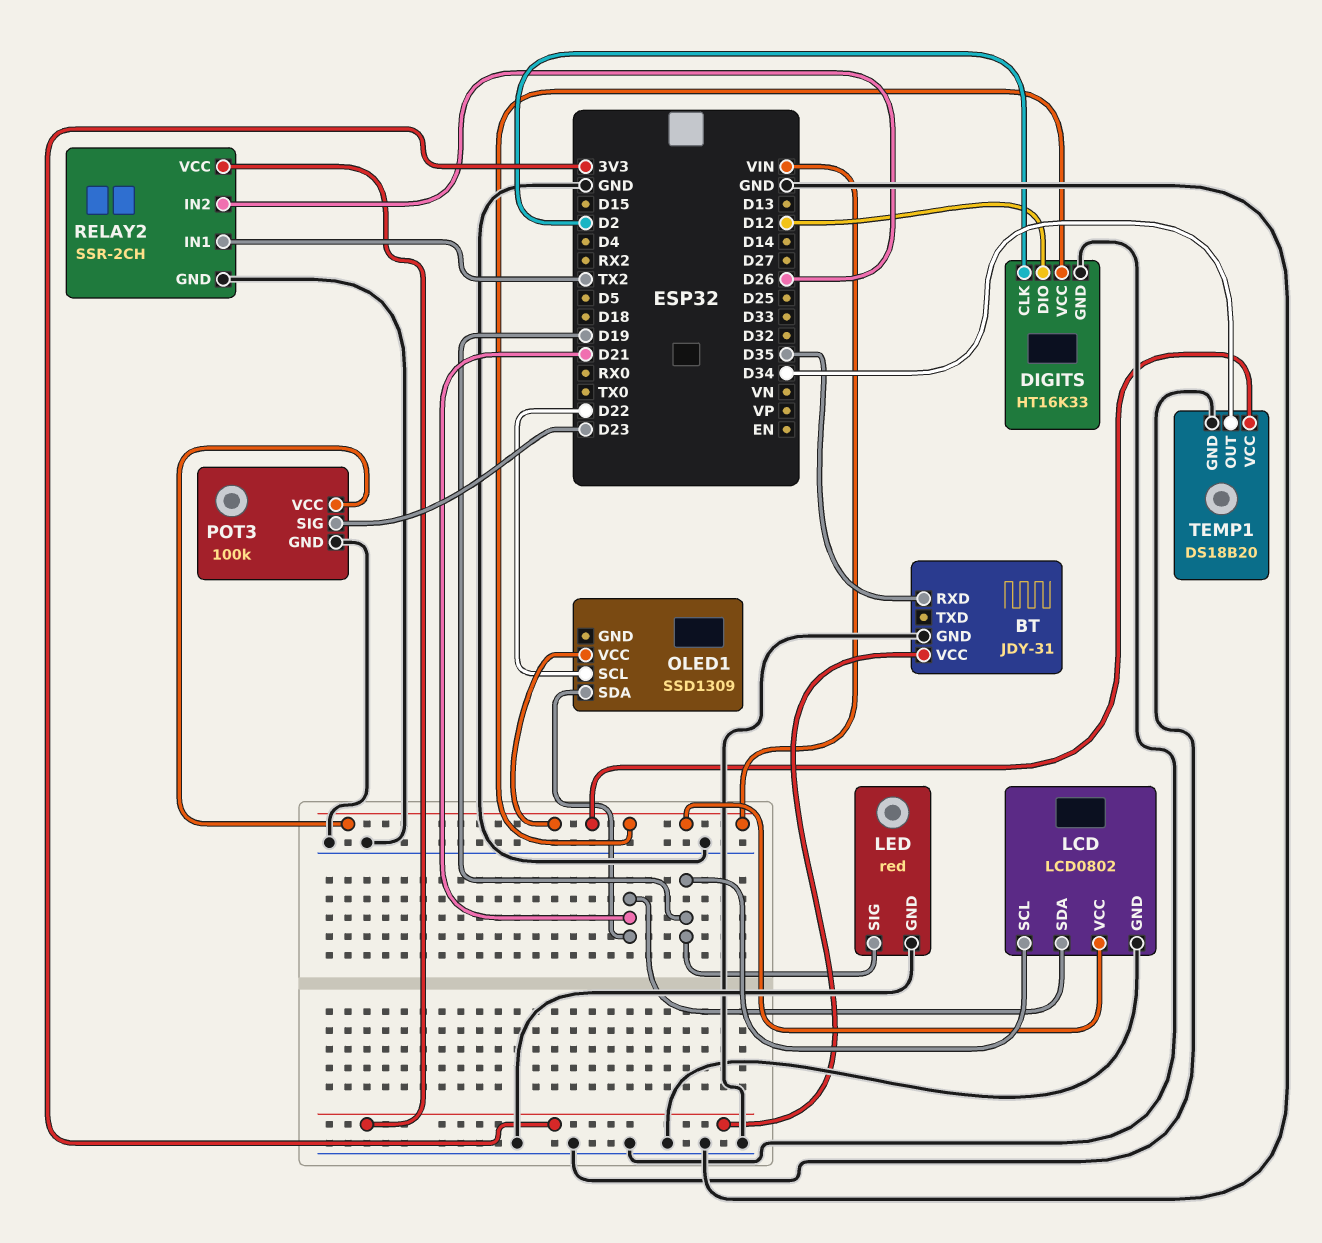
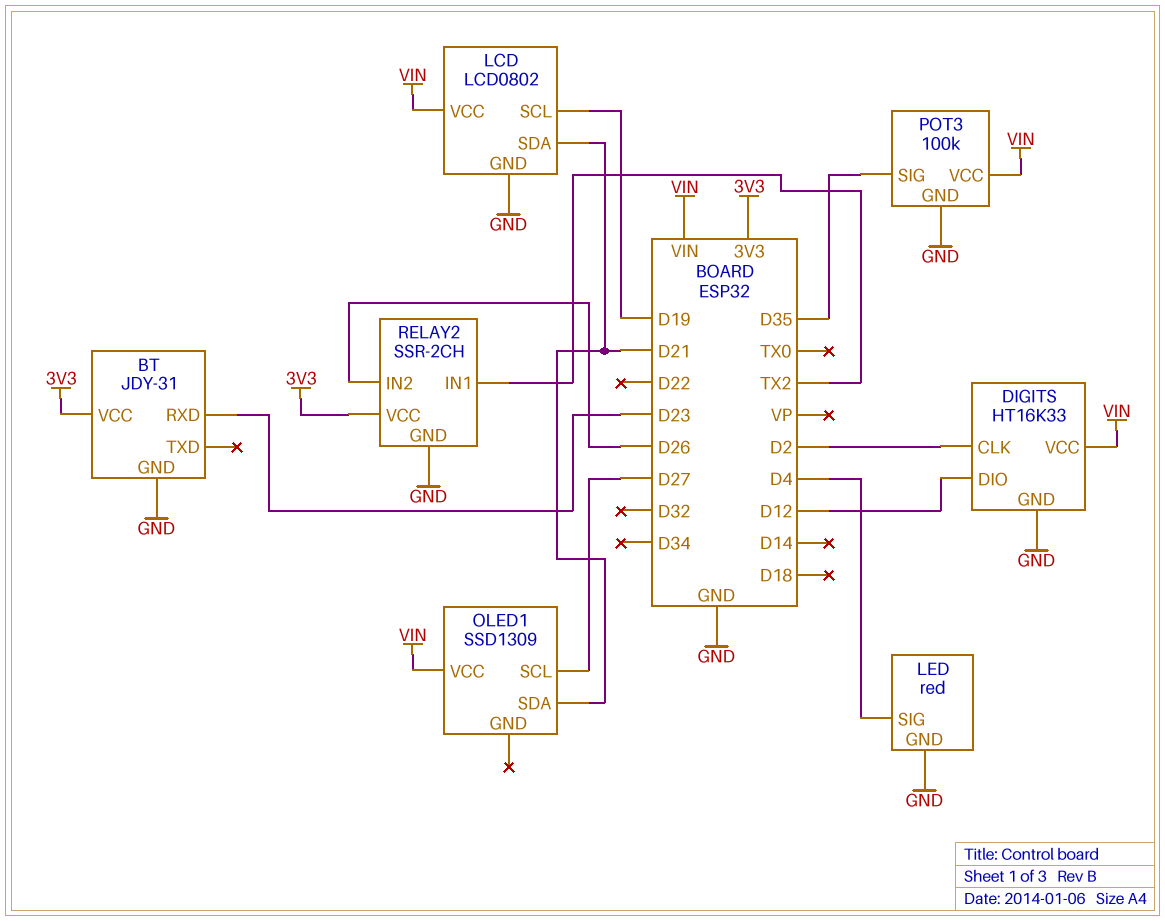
BT pin RXD: D35 -> D23
LED pin SIG: D19 -> D4
OLED1 pin SCL: D22 -> D27
POT3 pin SIG: D23 -> D35
TEMP1: DS18B20 -> none
TEMP1 pin GND: GND -> none
TEMP1 pin OUT: D34 -> none
TEMP1 pin VCC: VIN -> none

